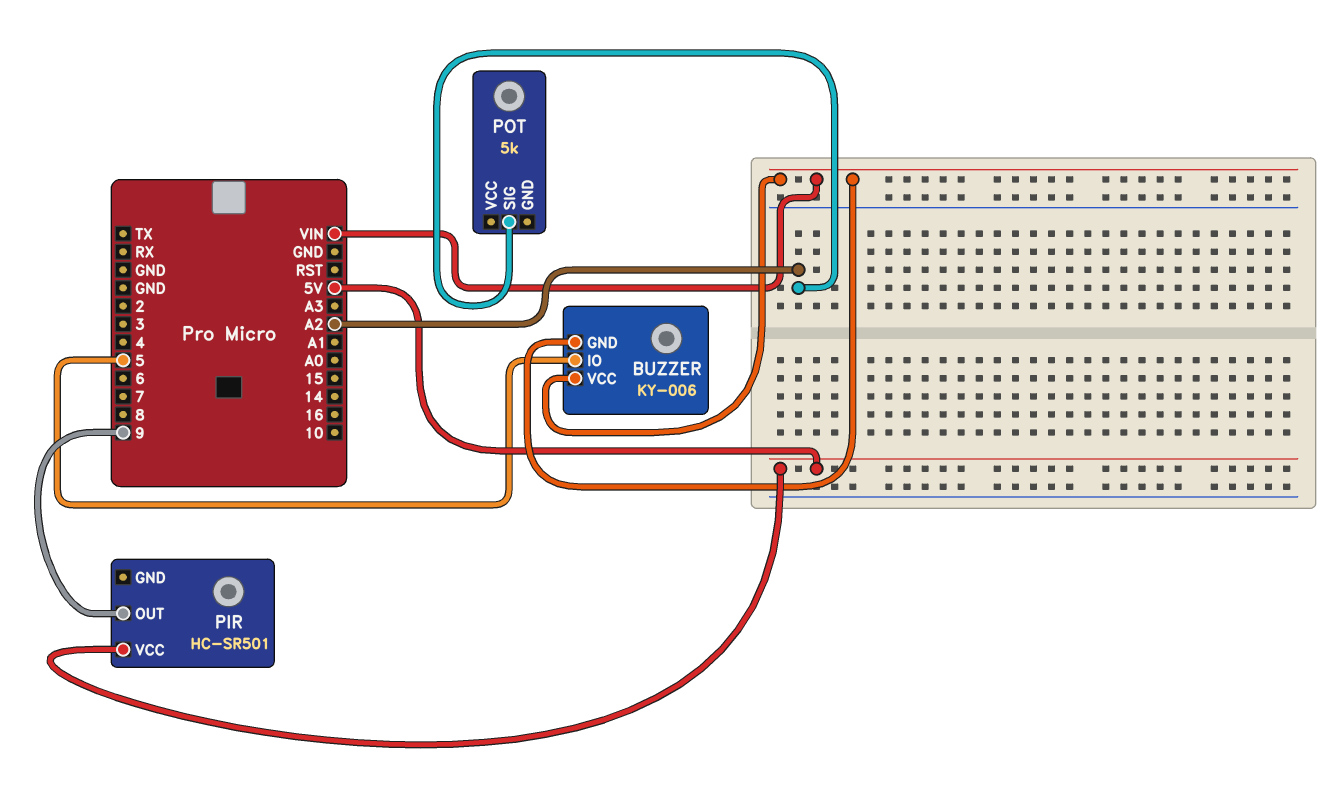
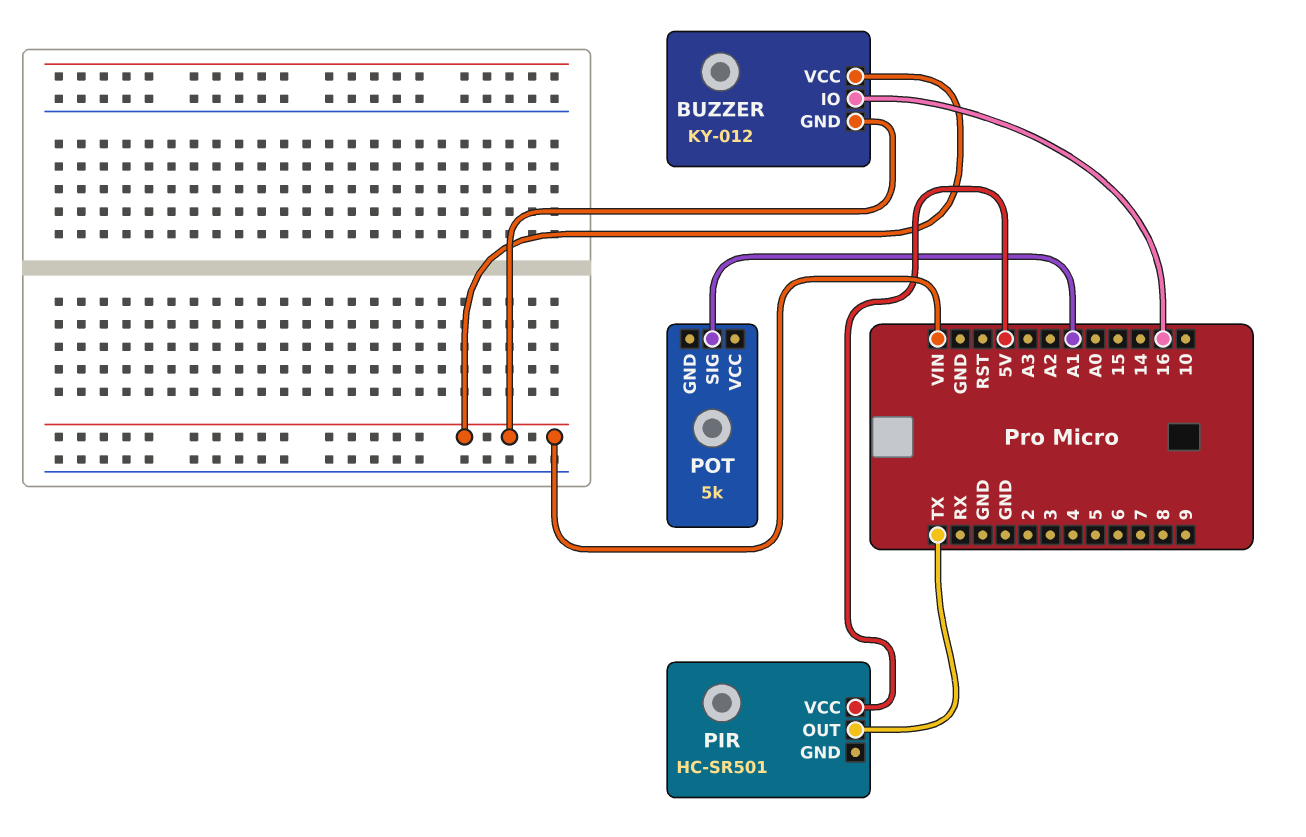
BUZZER: KY-006 -> KY-012
BUZZER pin IO: 5 -> 16
PIR pin OUT: 9 -> TX
POT pin SIG: A2 -> A1

